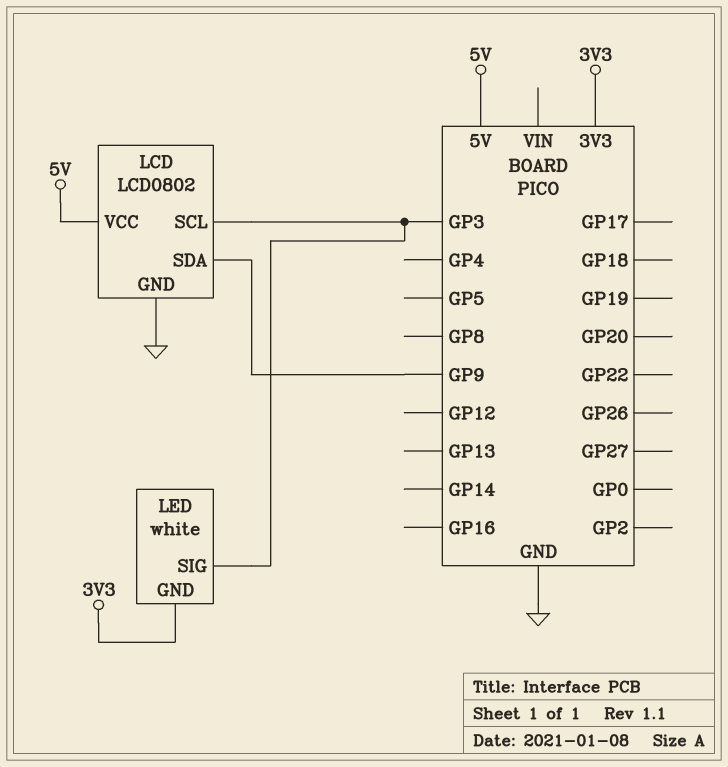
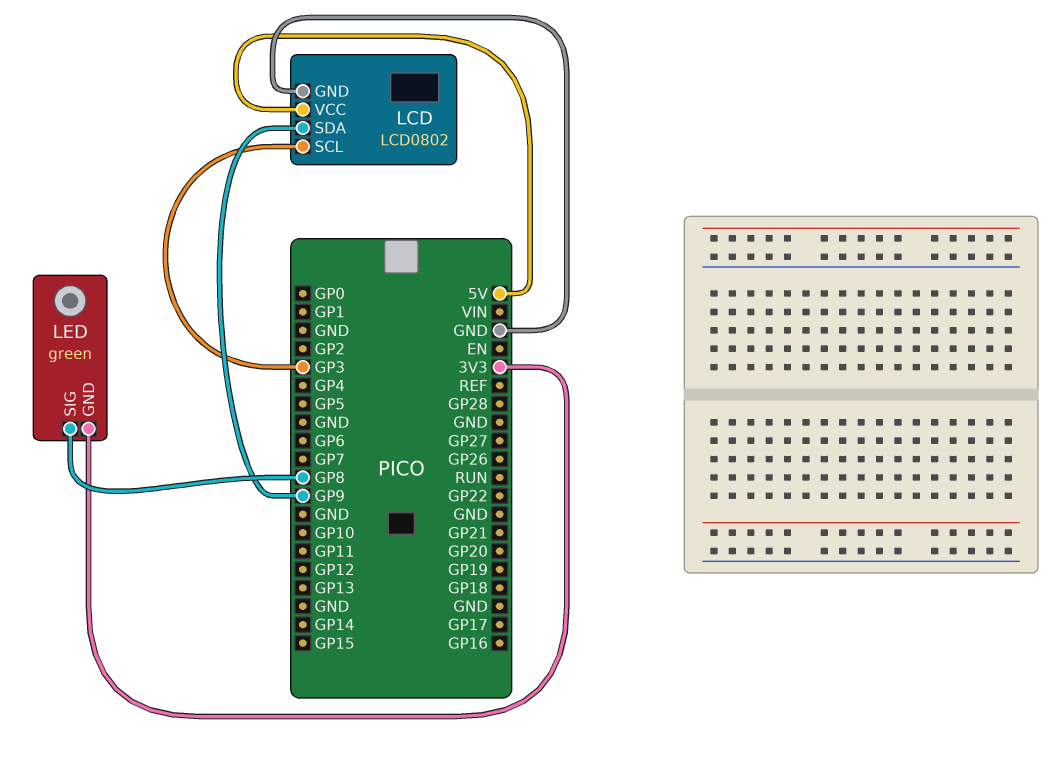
LED: white -> green
LED pin SIG: GP3 -> GP8

